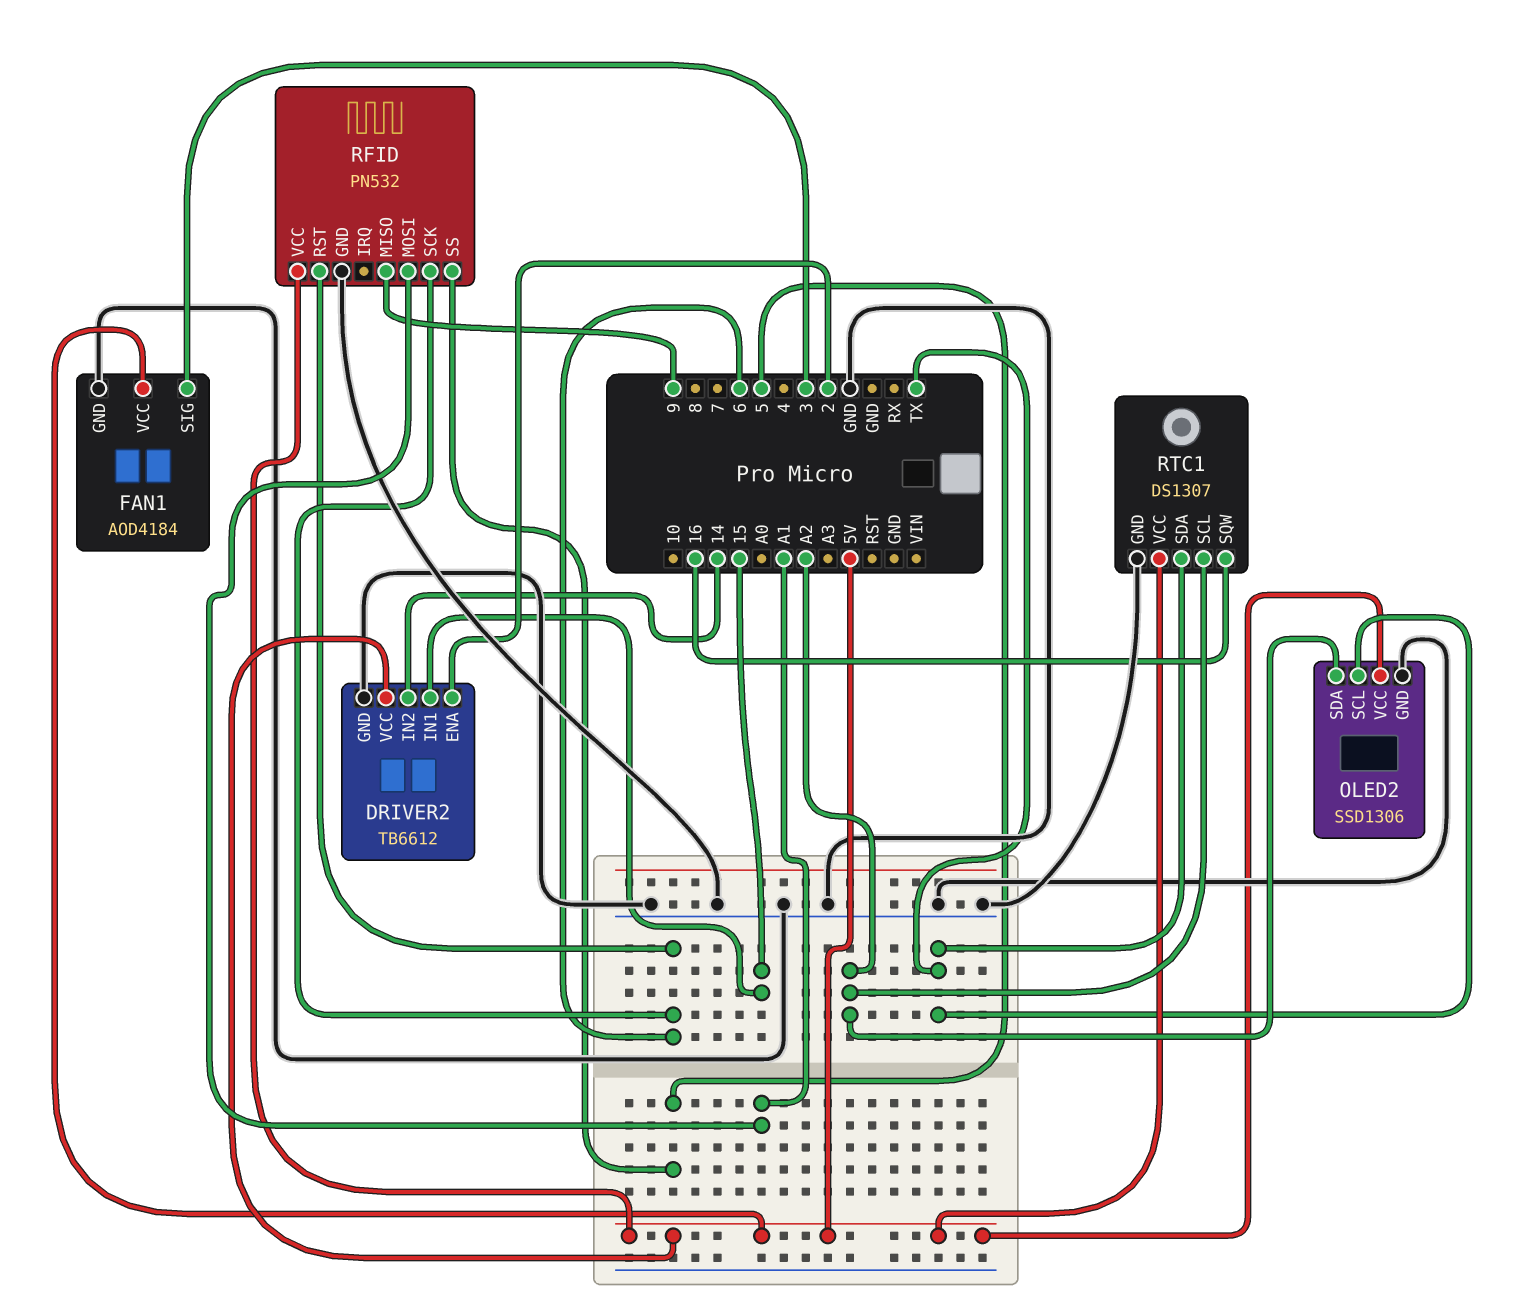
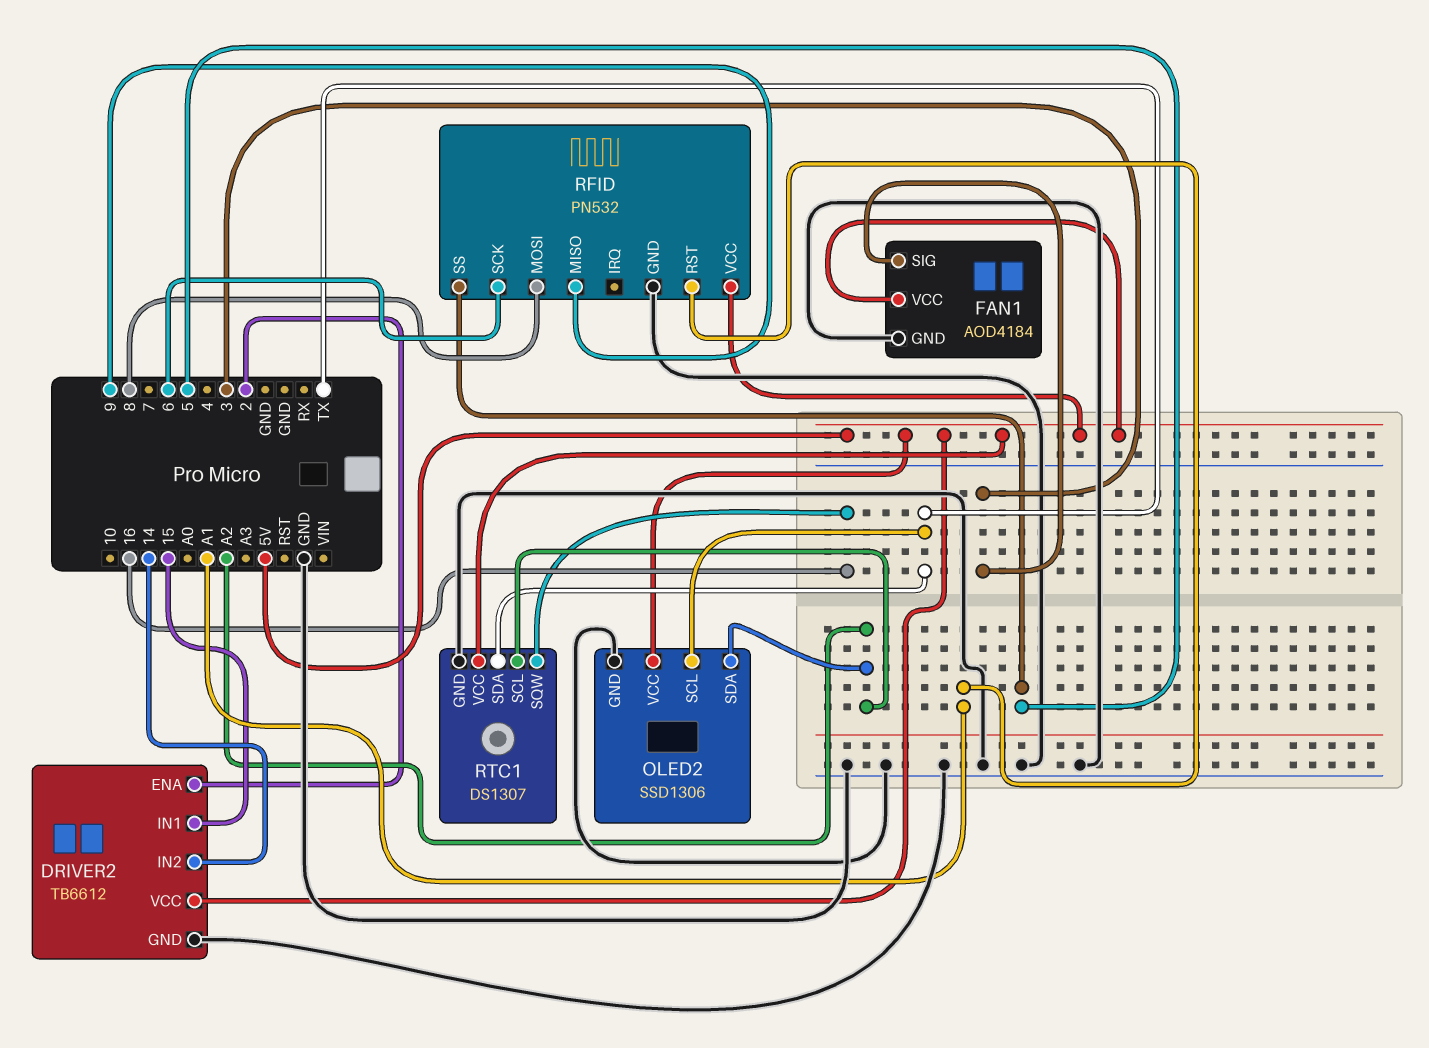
RFID pin MOSI: A1 -> 8
RFID pin RST: 6 -> A1

